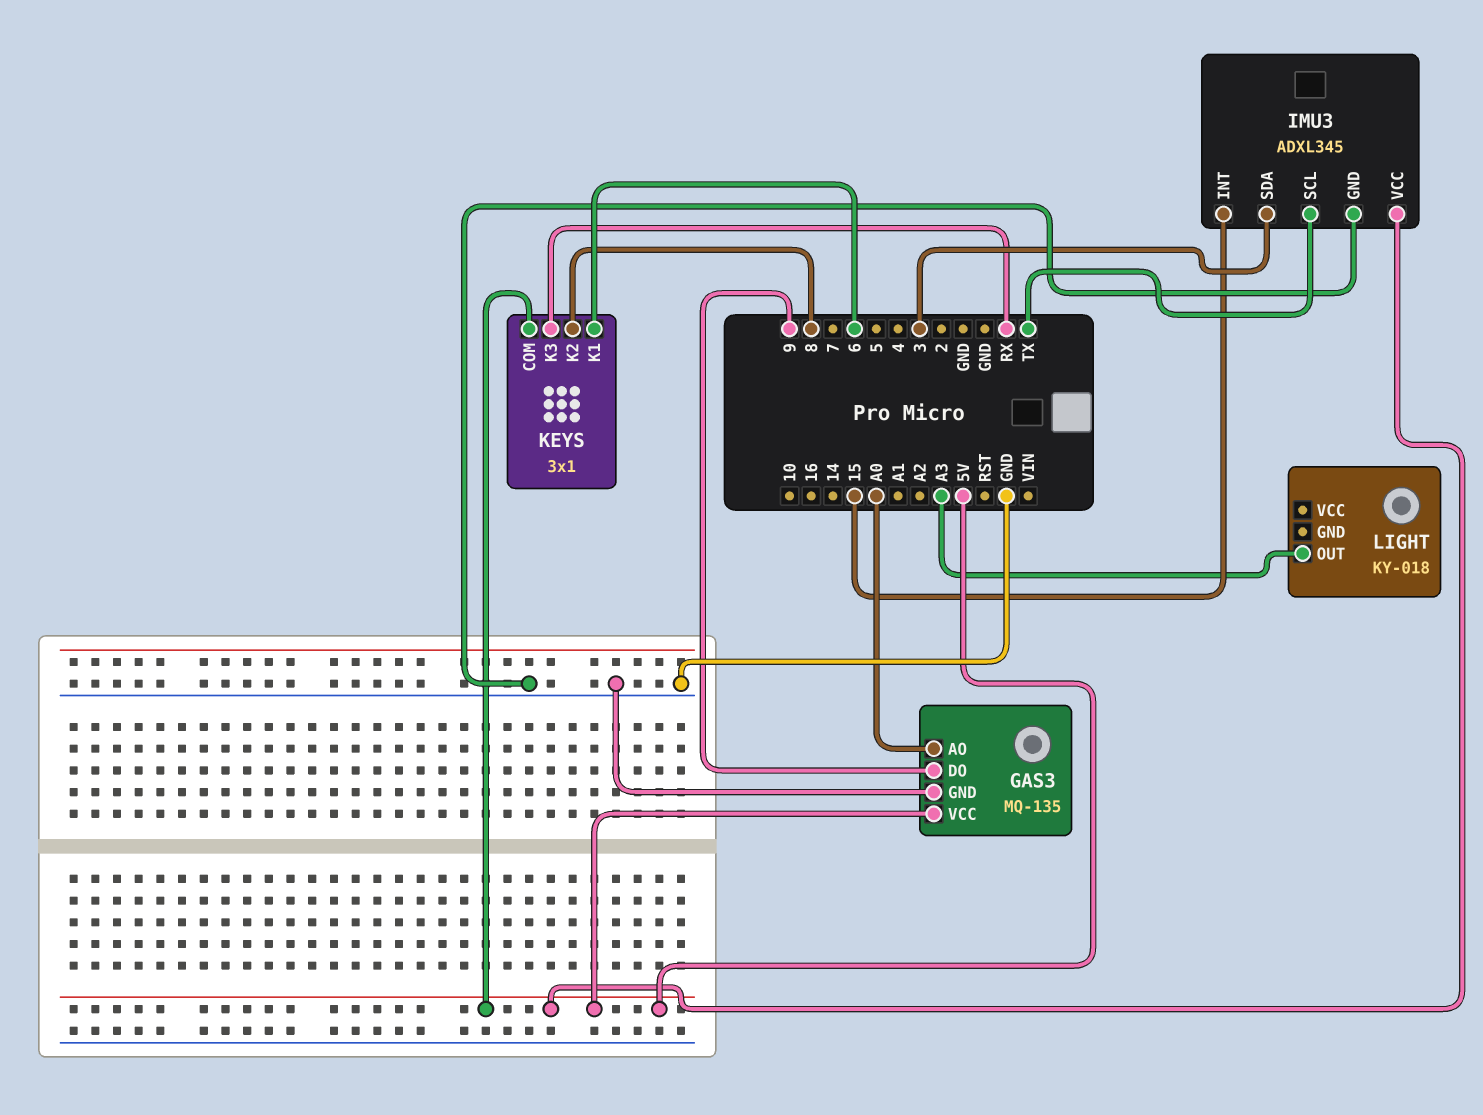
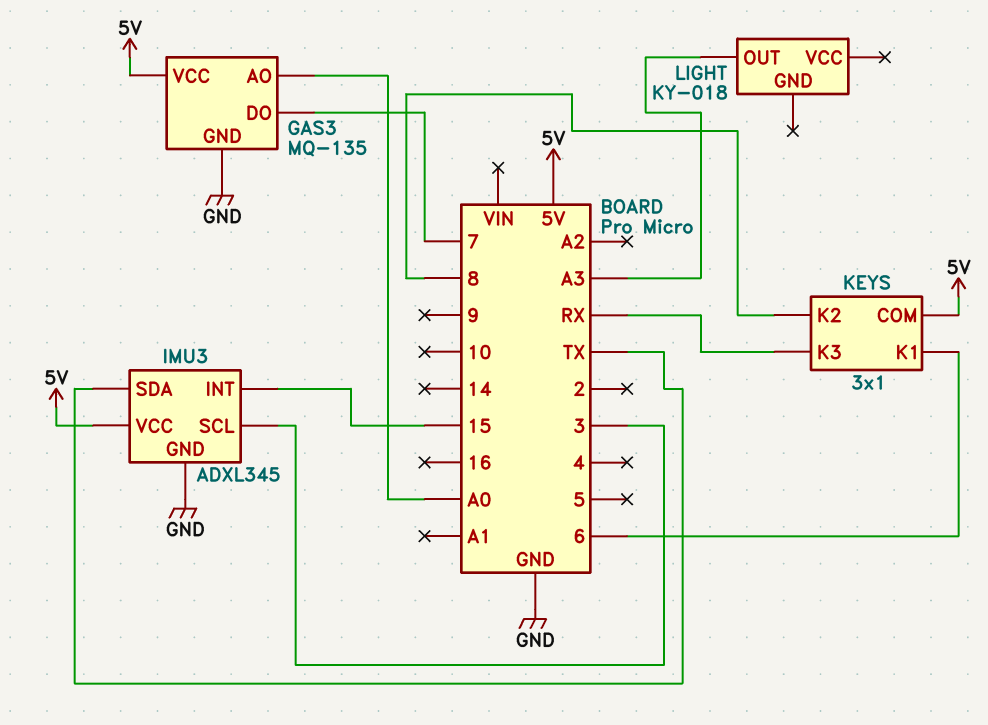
GAS3 pin DO: 9 -> 7
IMU3 pin SCL: TX -> 3
IMU3 pin SDA: 3 -> TX

